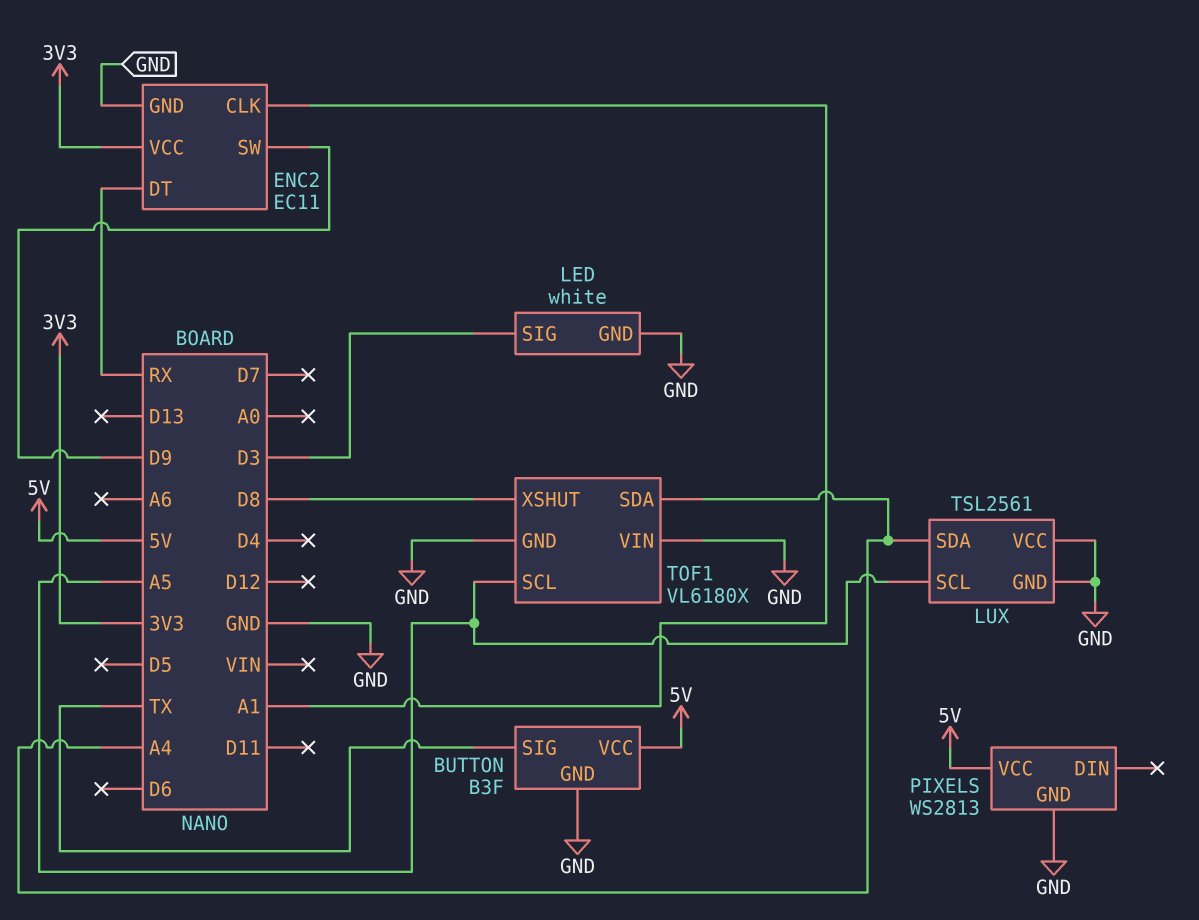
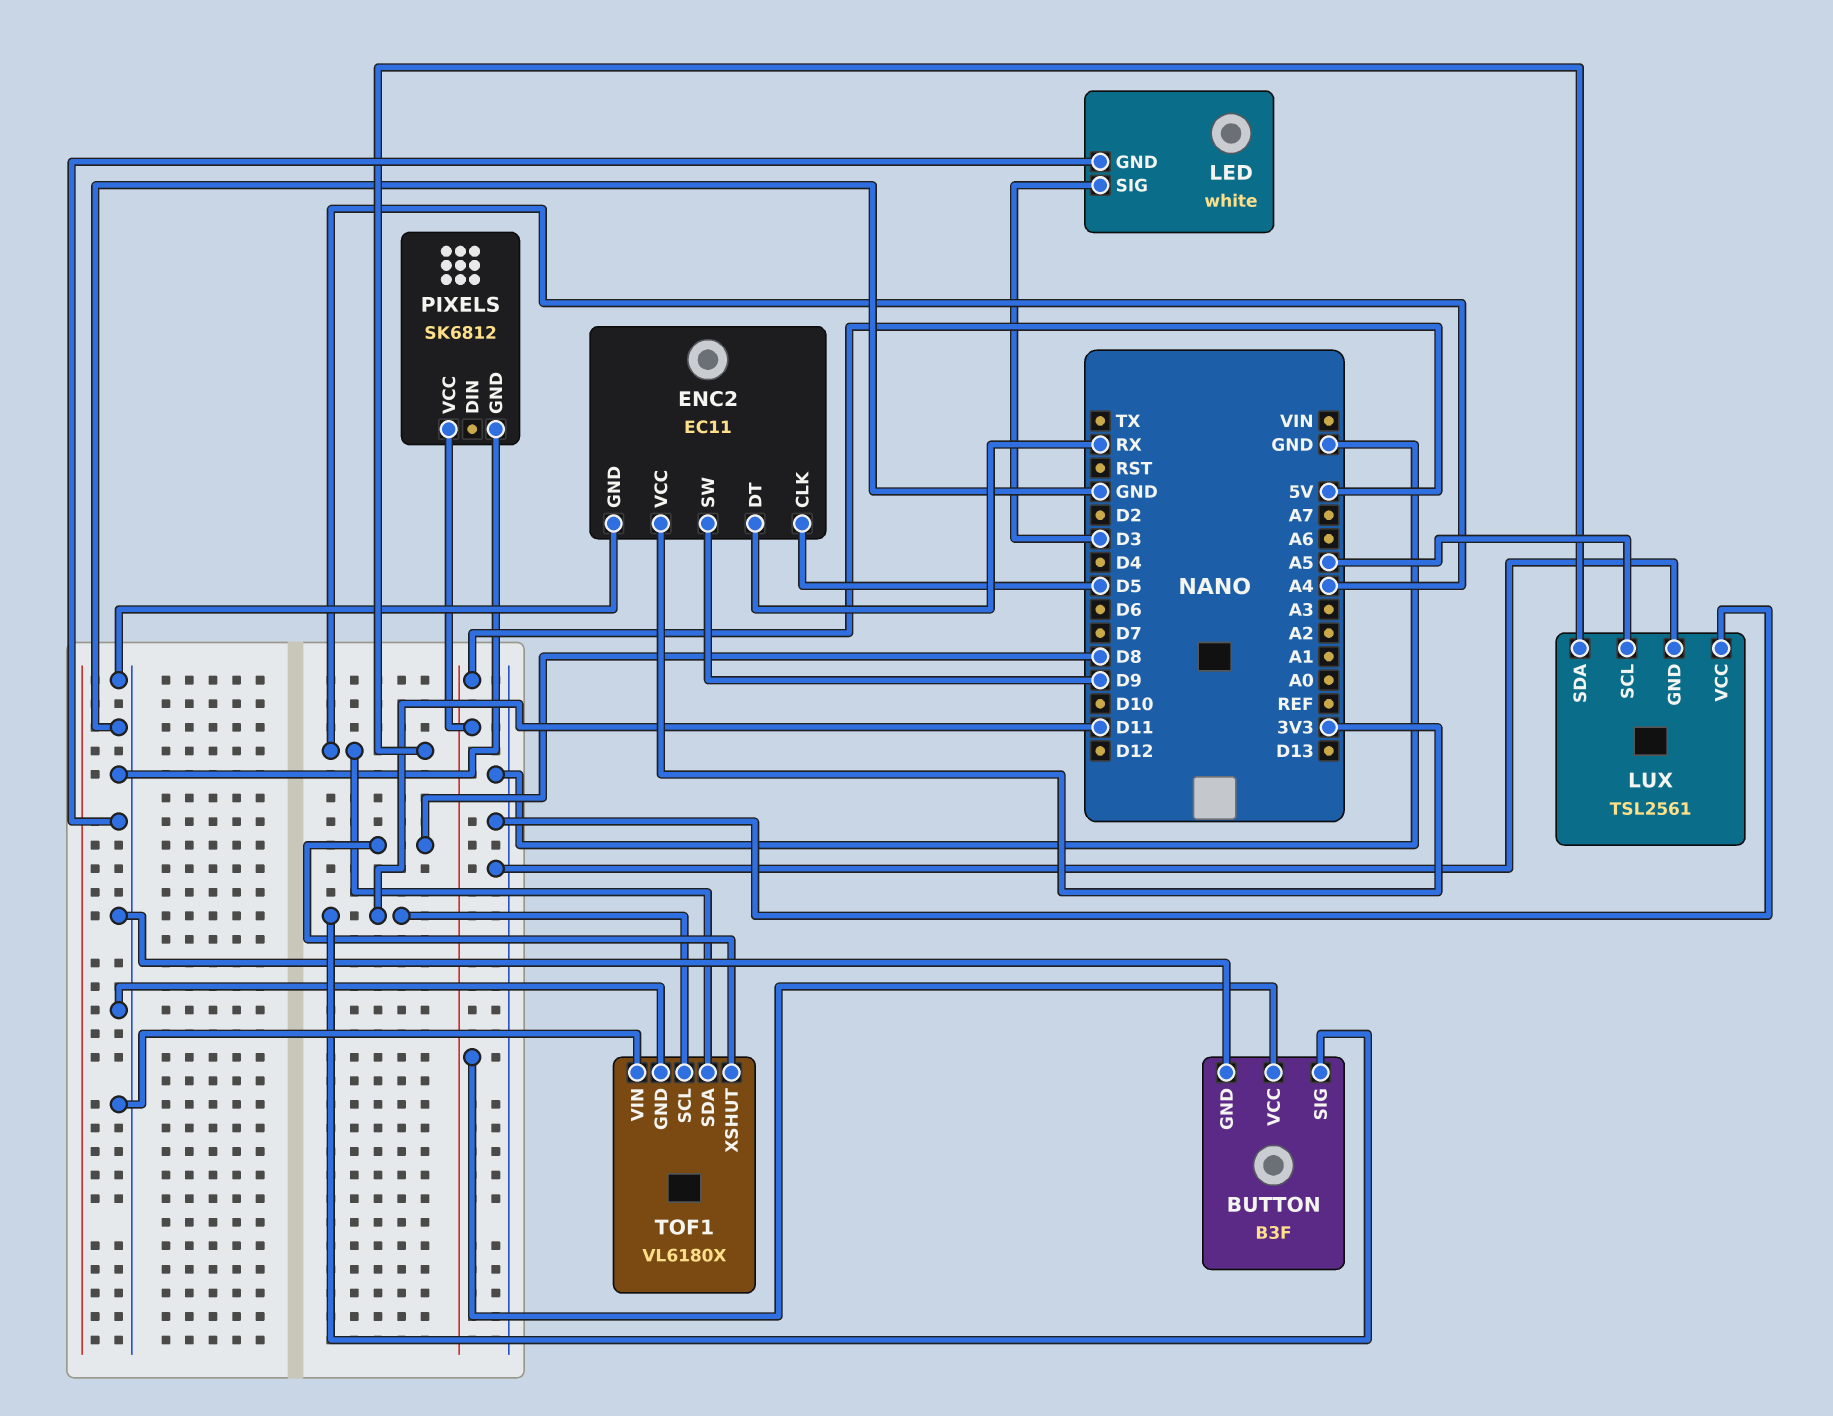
BUTTON pin SIG: TX -> D11
ENC2 pin CLK: A1 -> D5
PIXELS: WS2813 -> SK6812
TOF1 pin SCL: A5 -> D11

